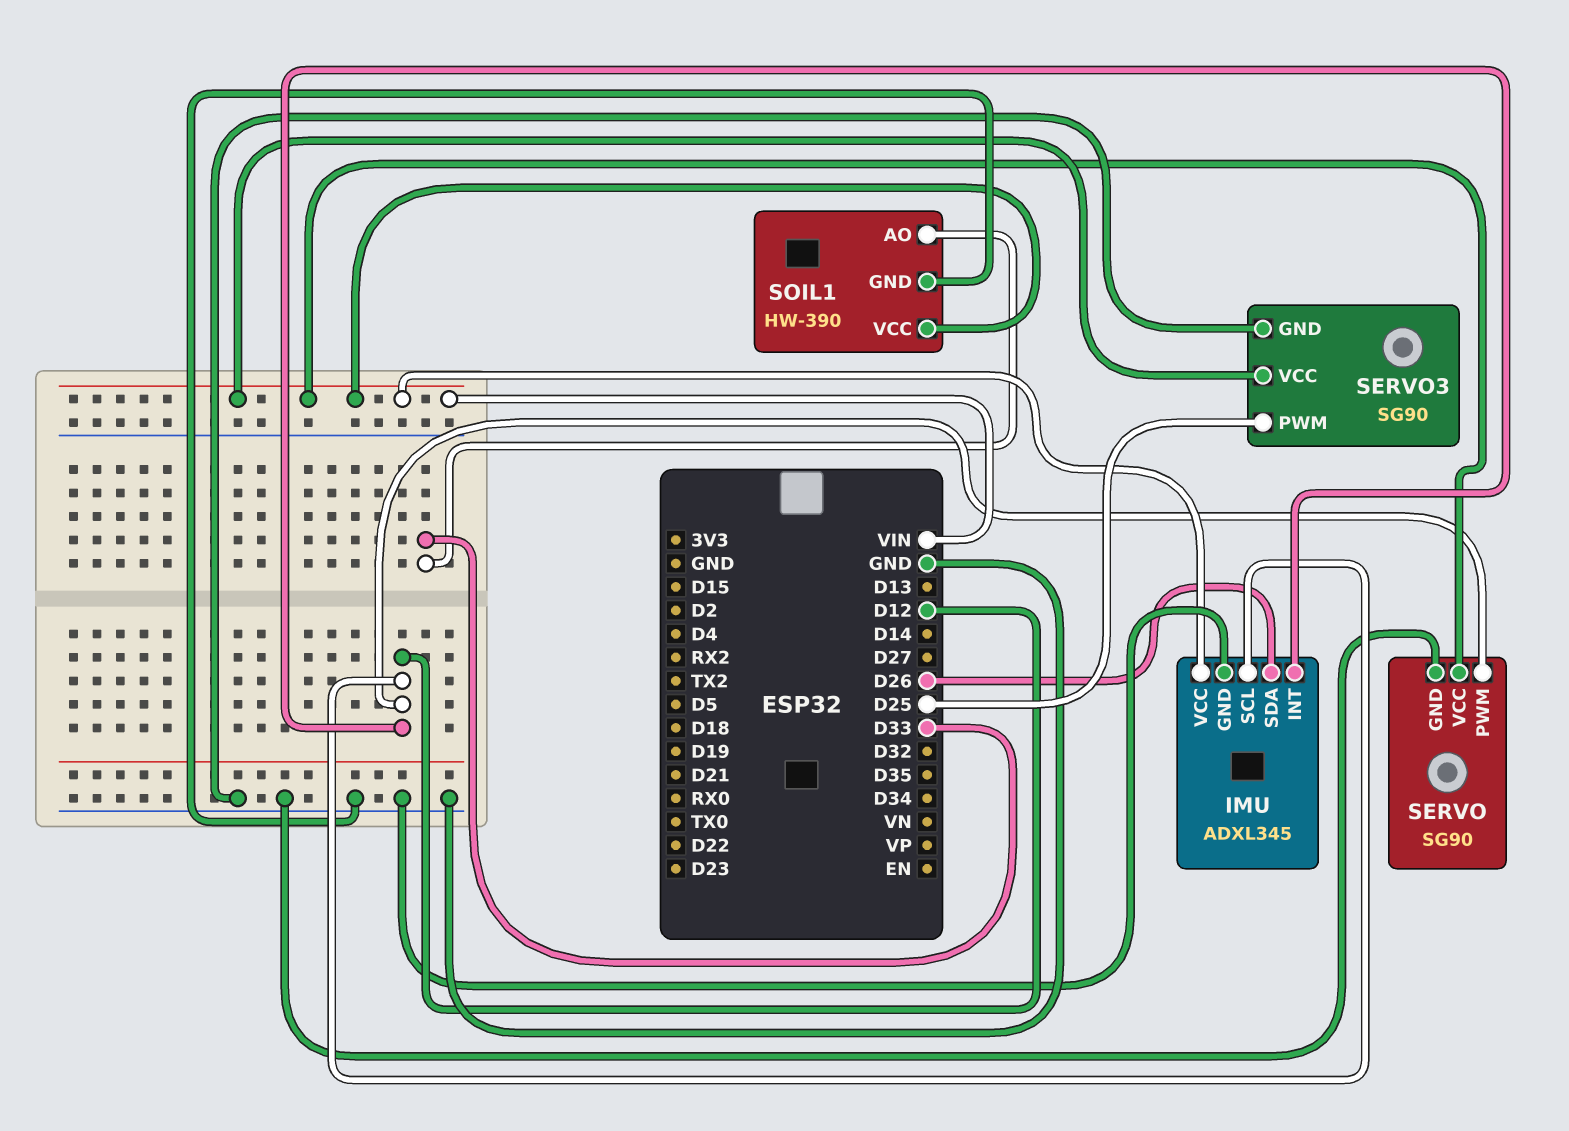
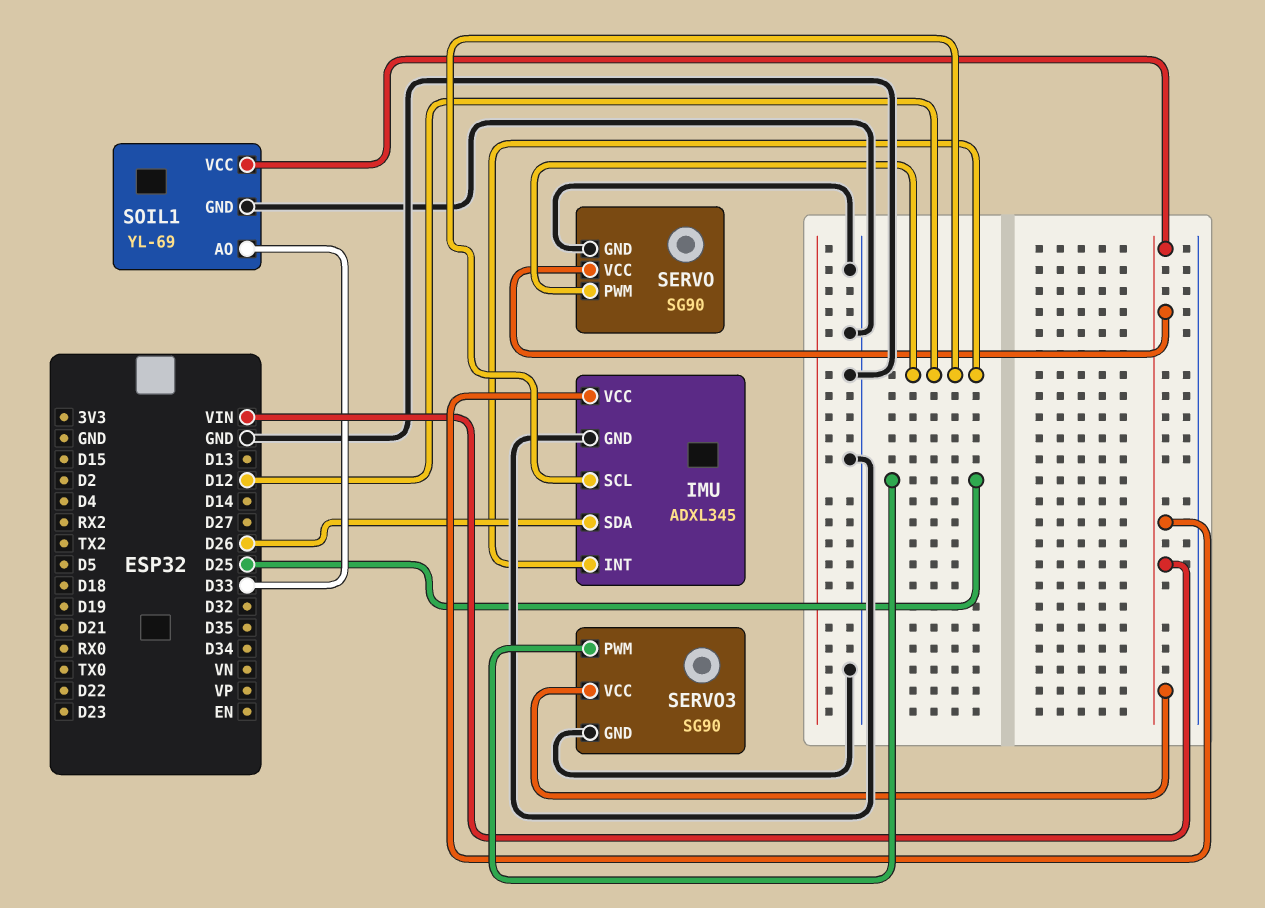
SOIL1: HW-390 -> YL-69

